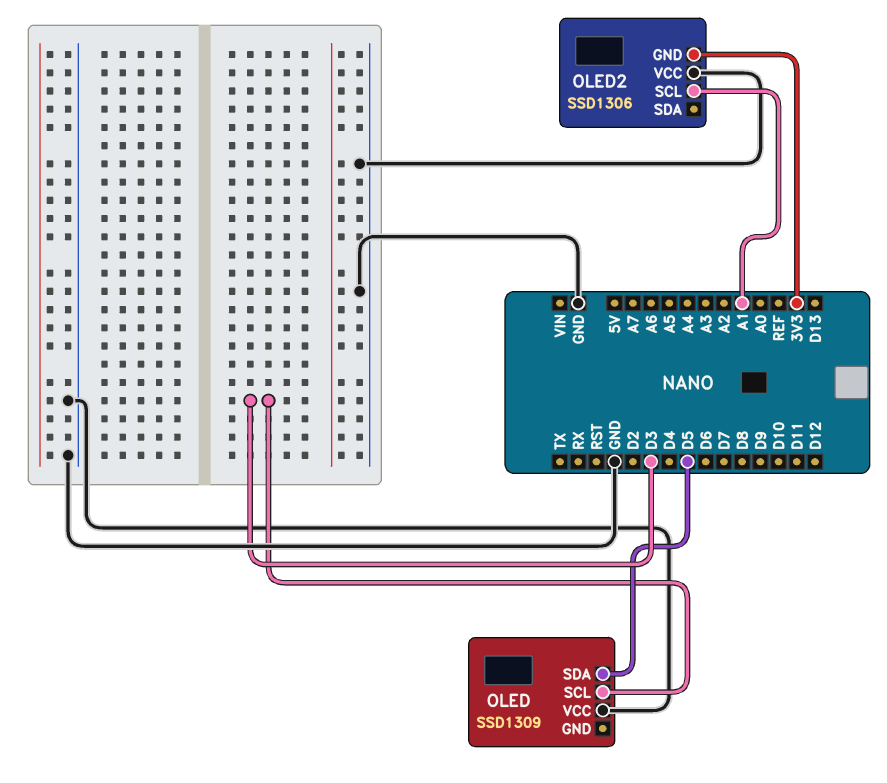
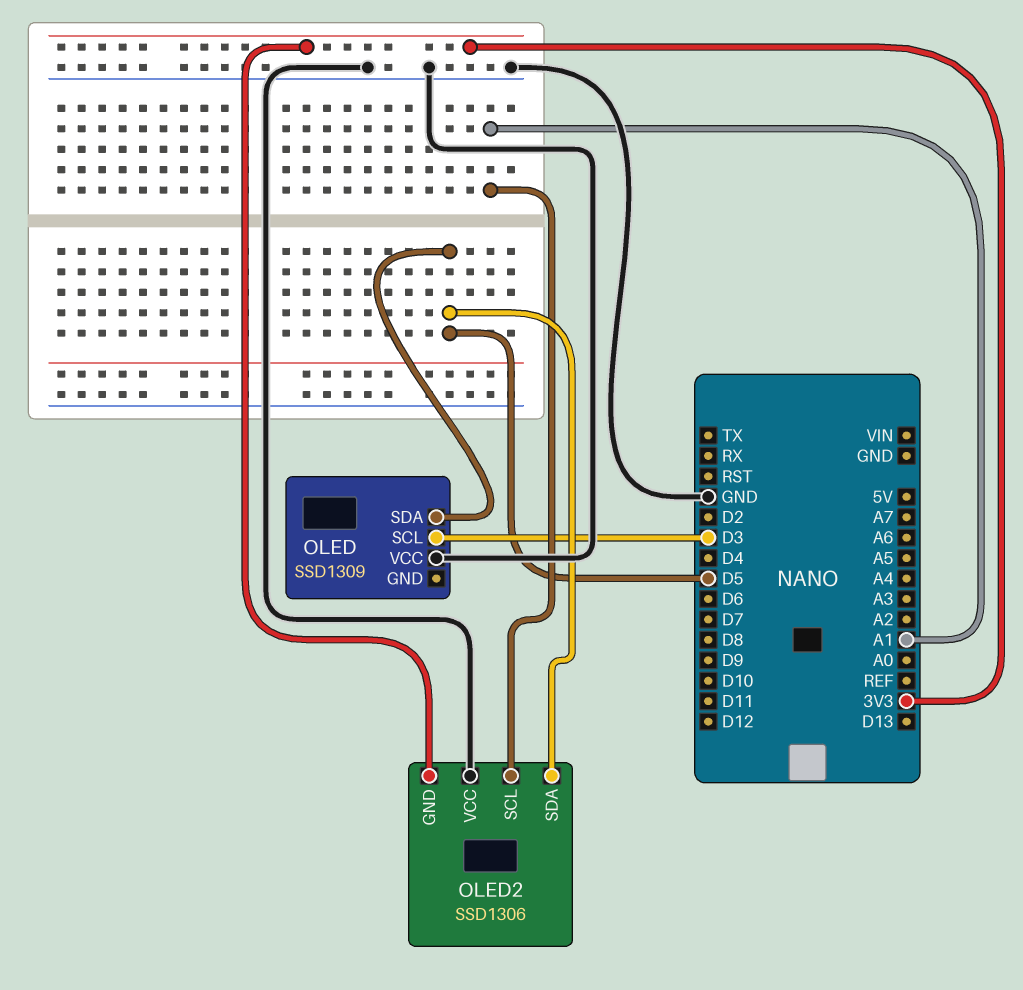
OLED2 pin SDA: none -> D5

